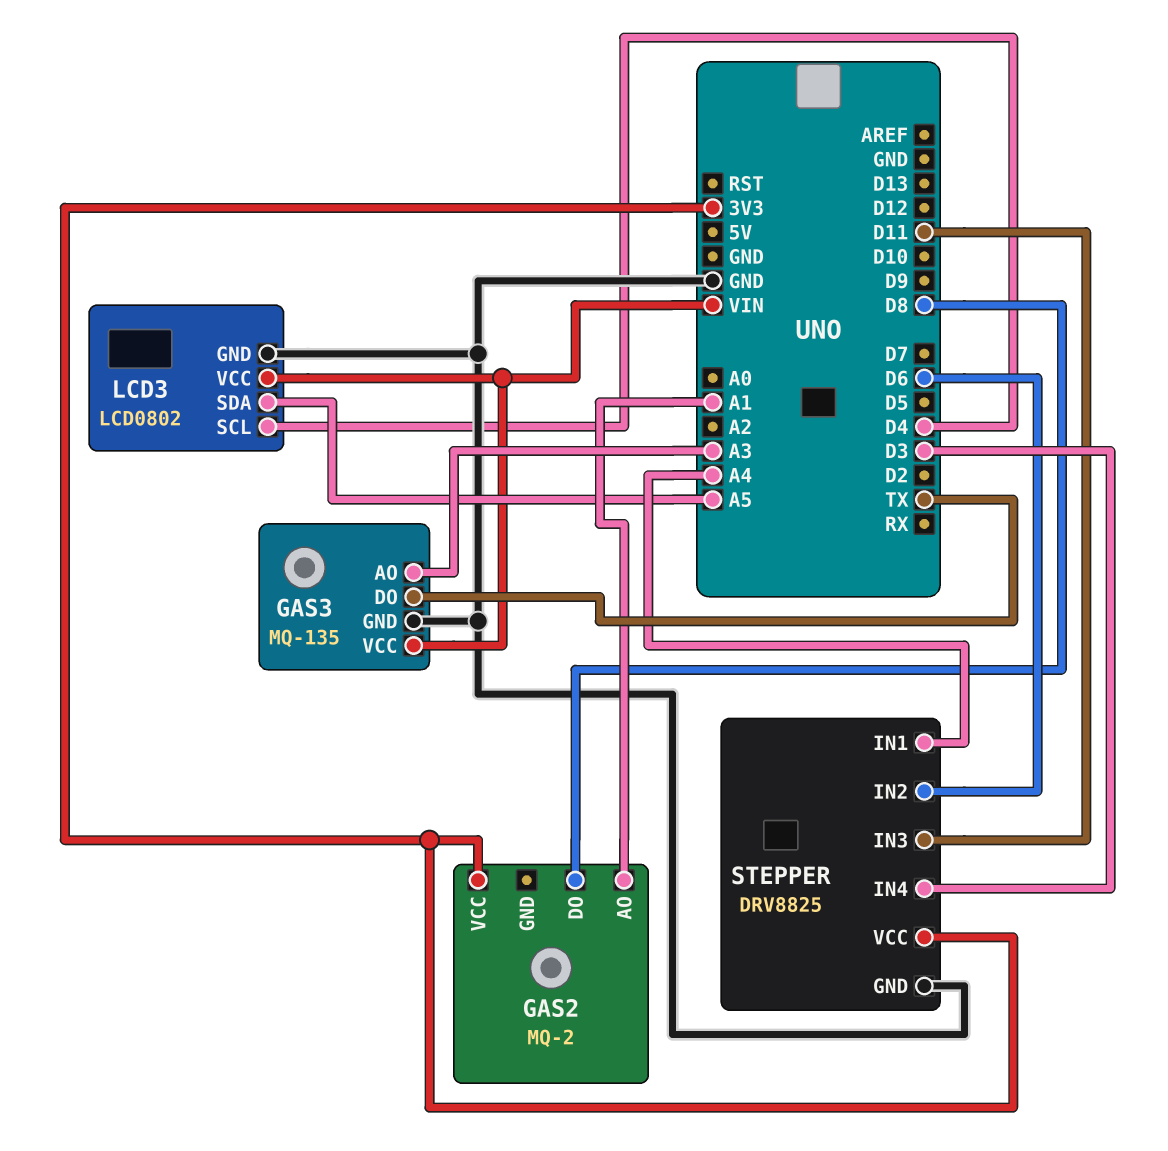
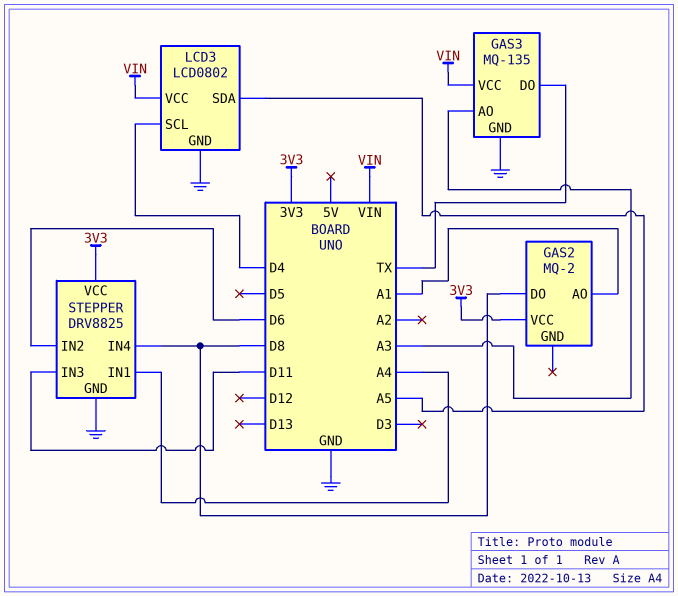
STEPPER pin IN4: D3 -> D8

